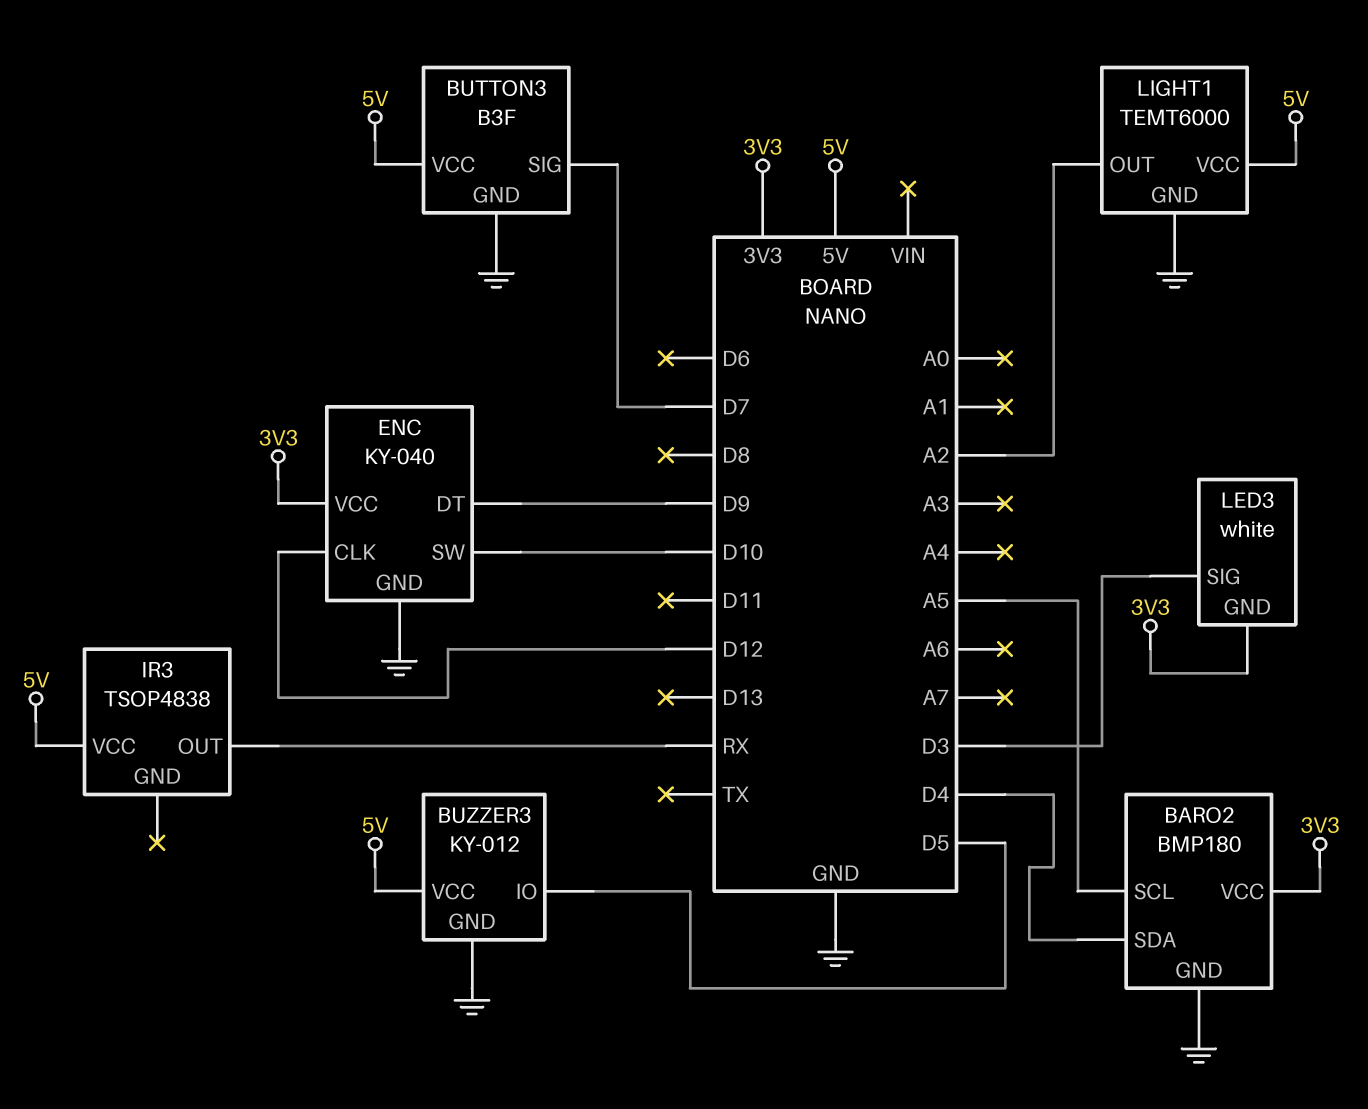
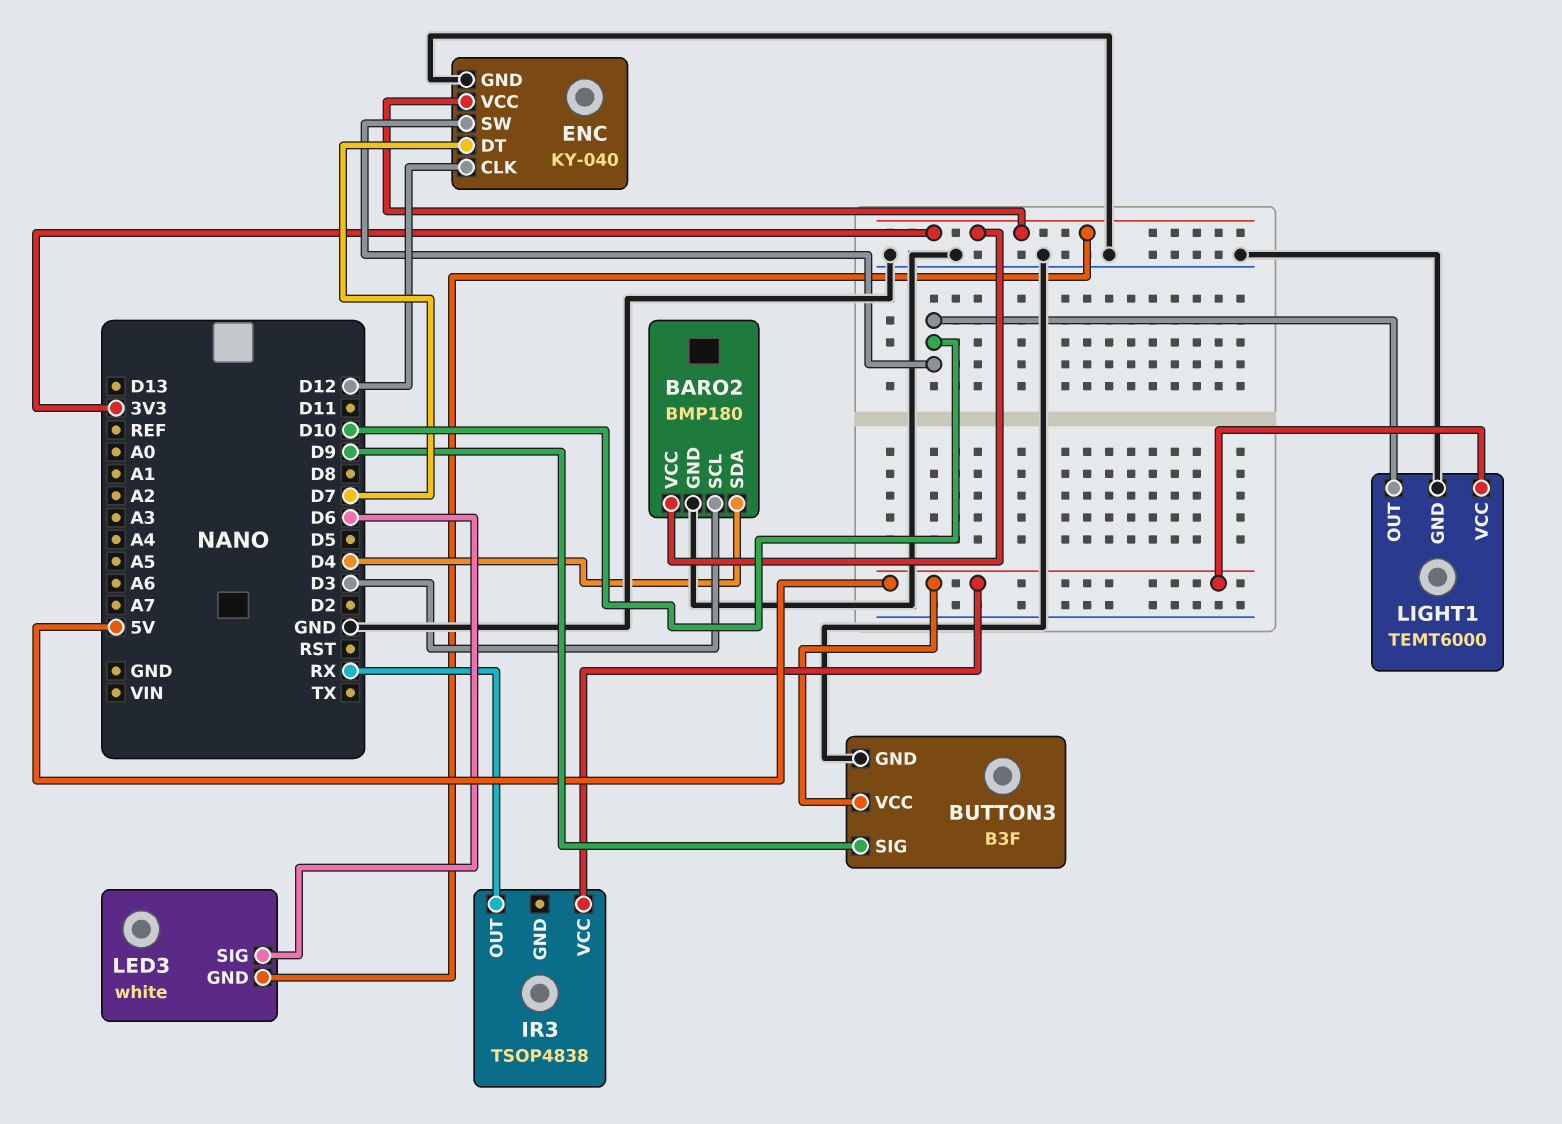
BARO2 pin SCL: A5 -> D3
BUTTON3 pin SIG: D7 -> D9
BUZZER3: KY-012 -> none
BUZZER3 pin GND: GND -> none
BUZZER3 pin IO: D5 -> none
BUZZER3 pin VCC: 5V -> none
ENC pin DT: D9 -> D7
LED3 pin SIG: D3 -> D6
LIGHT1 pin OUT: A2 -> D10

